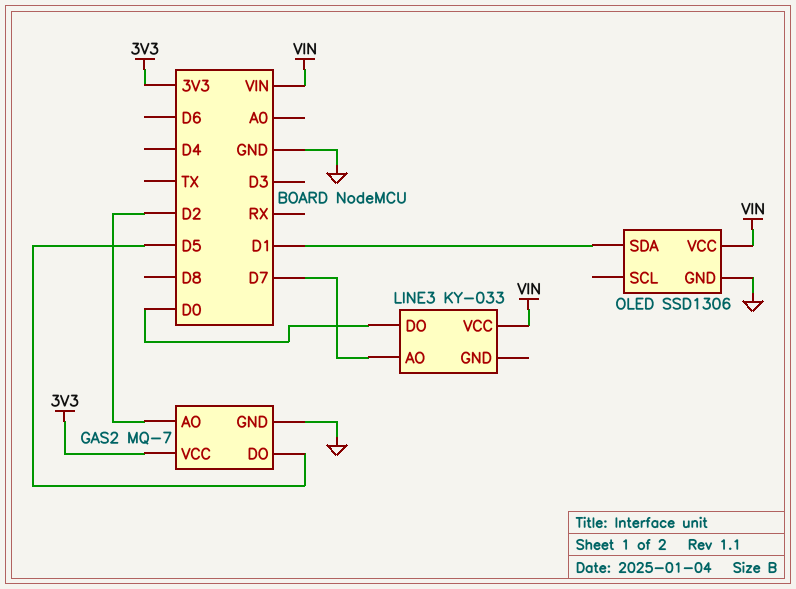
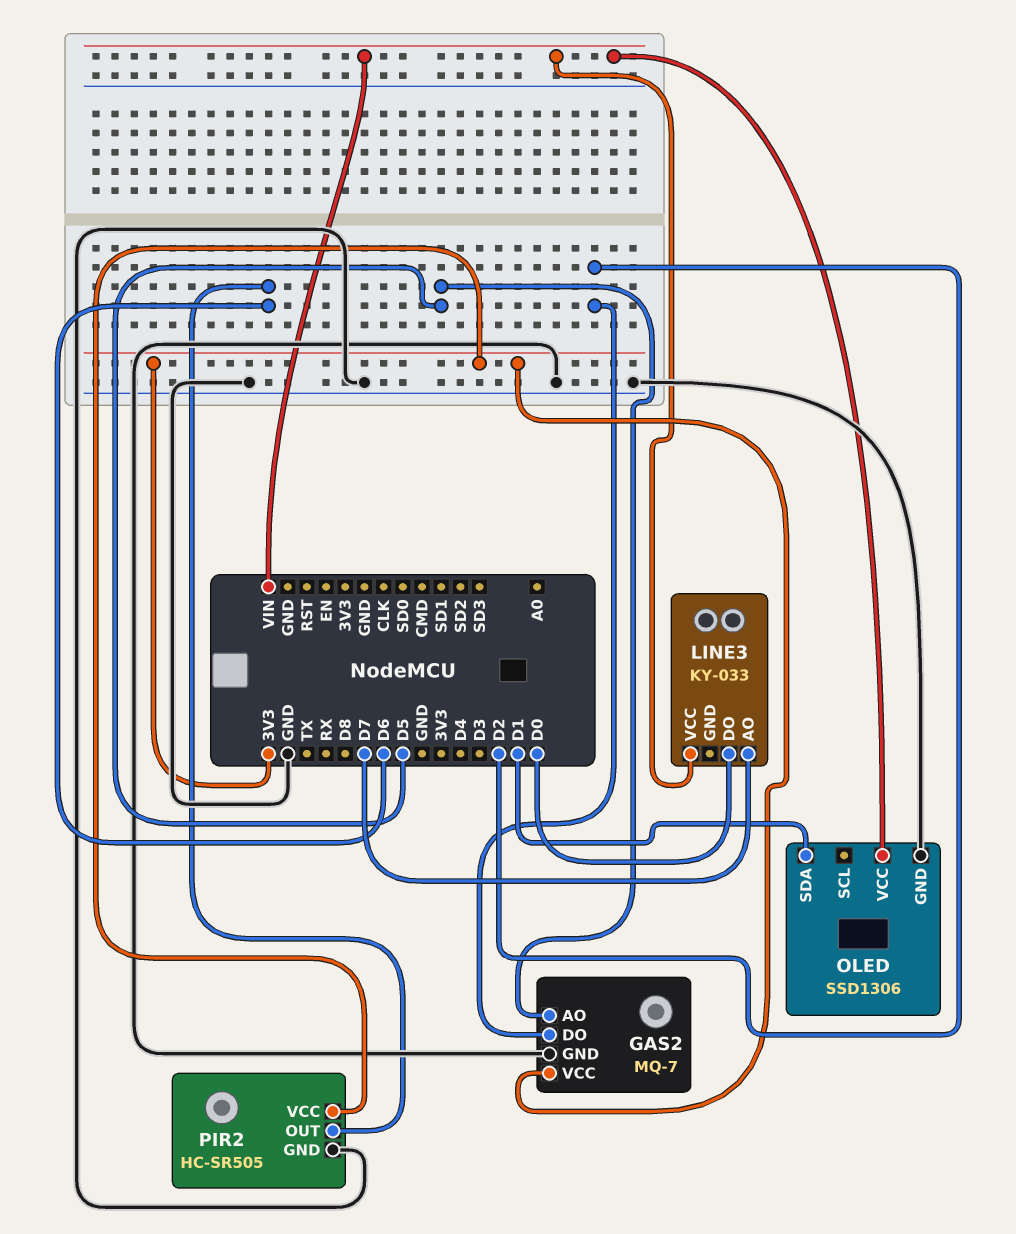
GAS2 pin AO: D2 -> D5
GAS2 pin DO: D5 -> D2
PIR2: none -> HC-SR505
PIR2 pin GND: none -> GND
PIR2 pin OUT: none -> D6
PIR2 pin VCC: none -> 3V3

